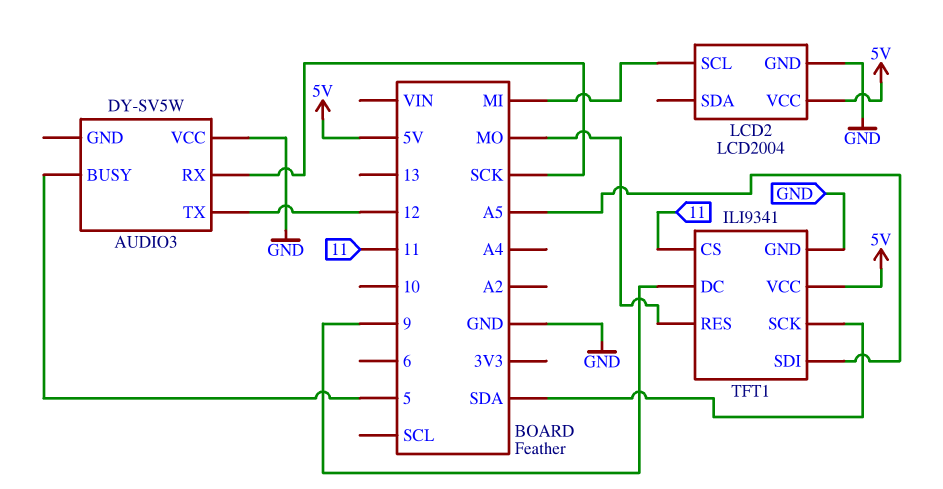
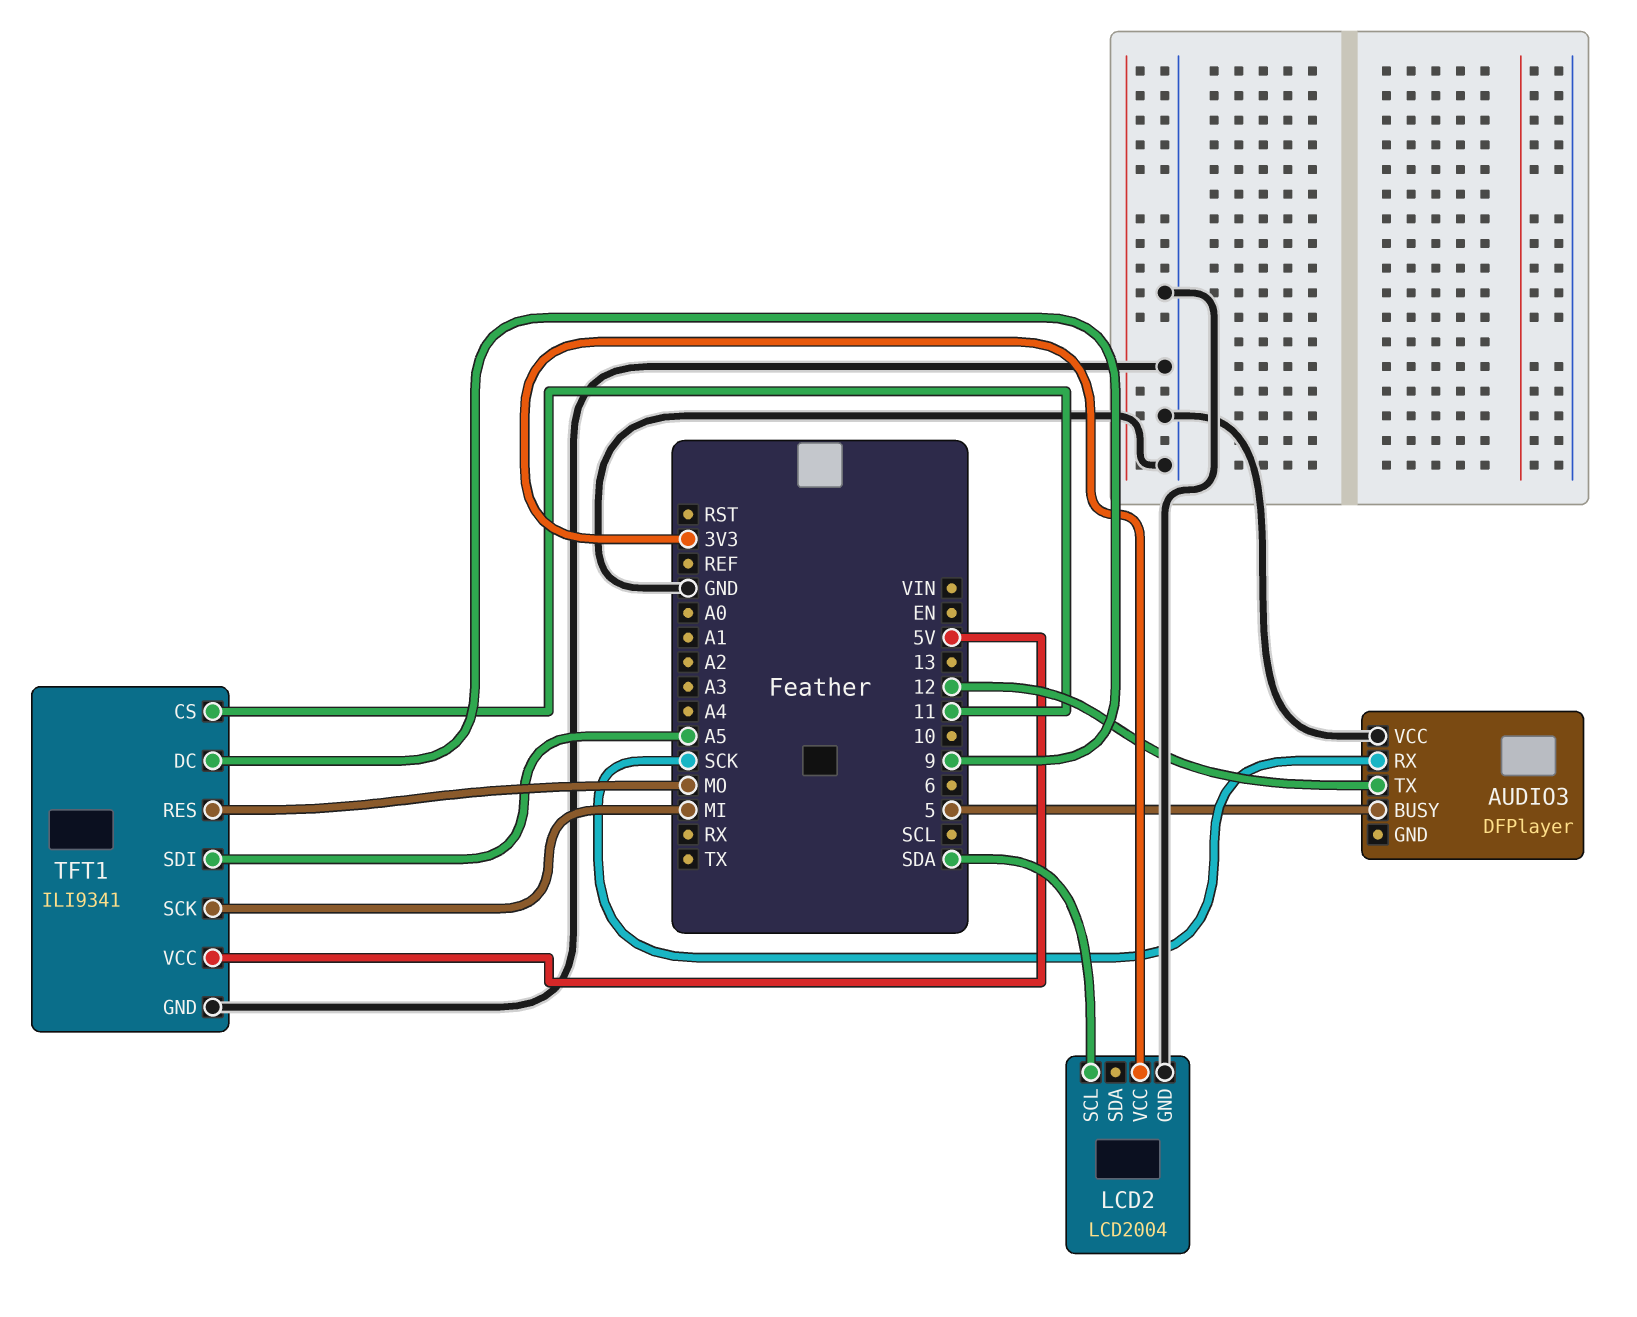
AUDIO3: DY-SV5W -> DFPlayer
LCD2 pin SCL: MI -> SDA
LCD2 pin VCC: 5V -> 3V3
TFT1 pin SCK: SDA -> MI

